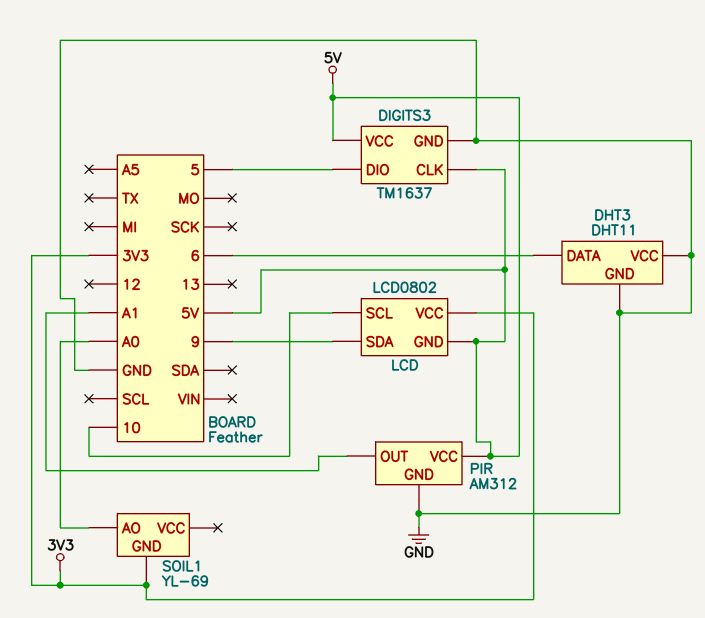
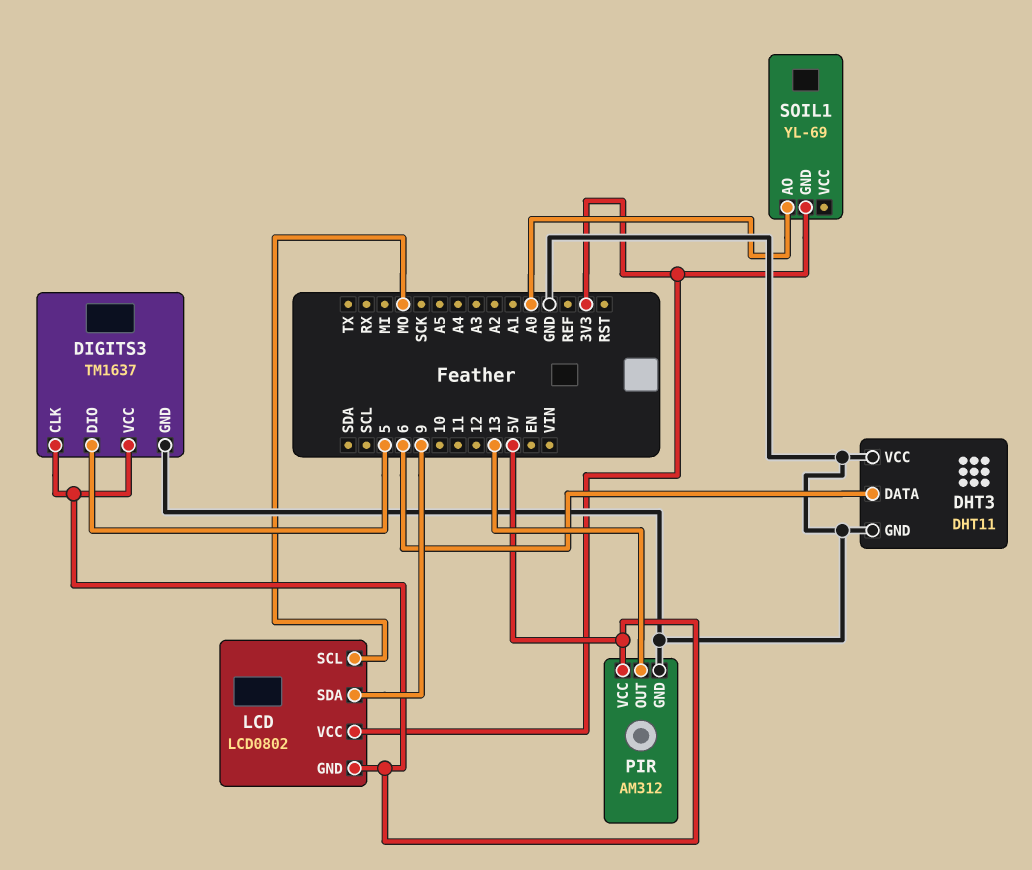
LCD pin SCL: 10 -> MO
PIR pin OUT: A1 -> 13

